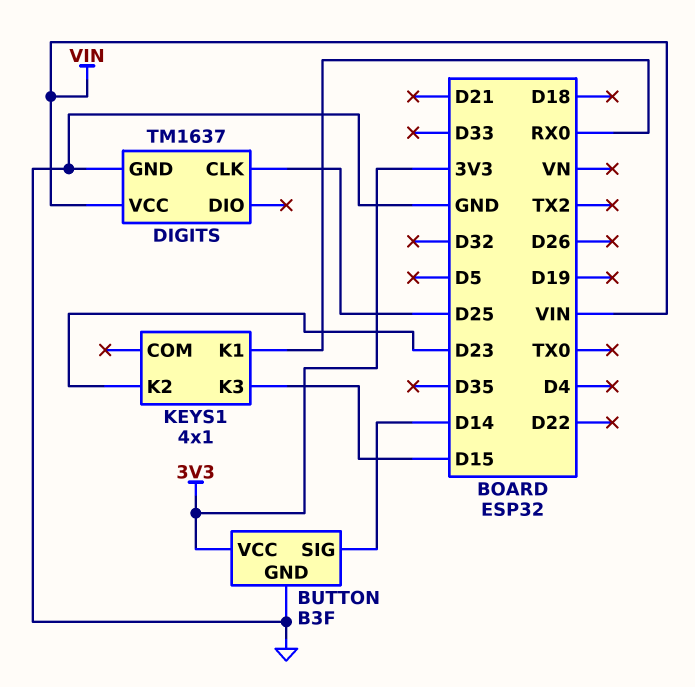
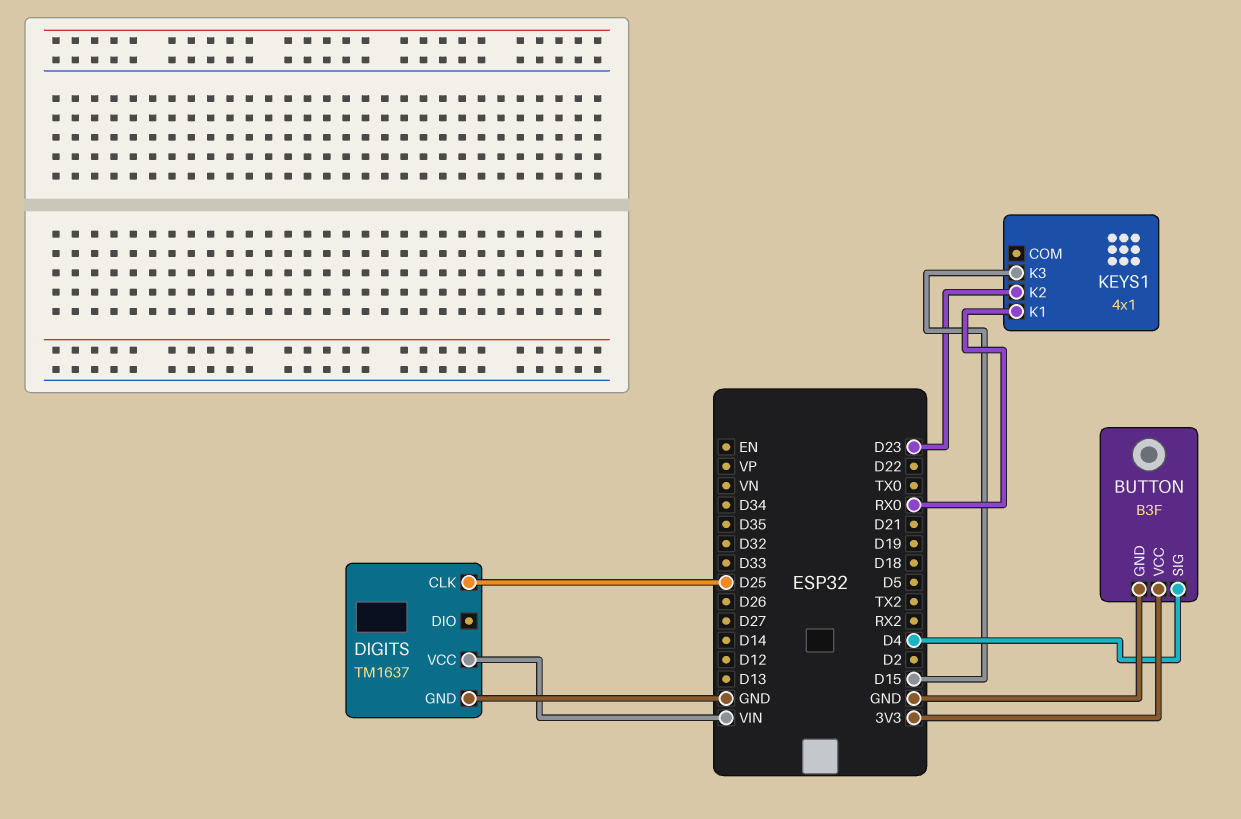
BUTTON pin SIG: D14 -> D4

